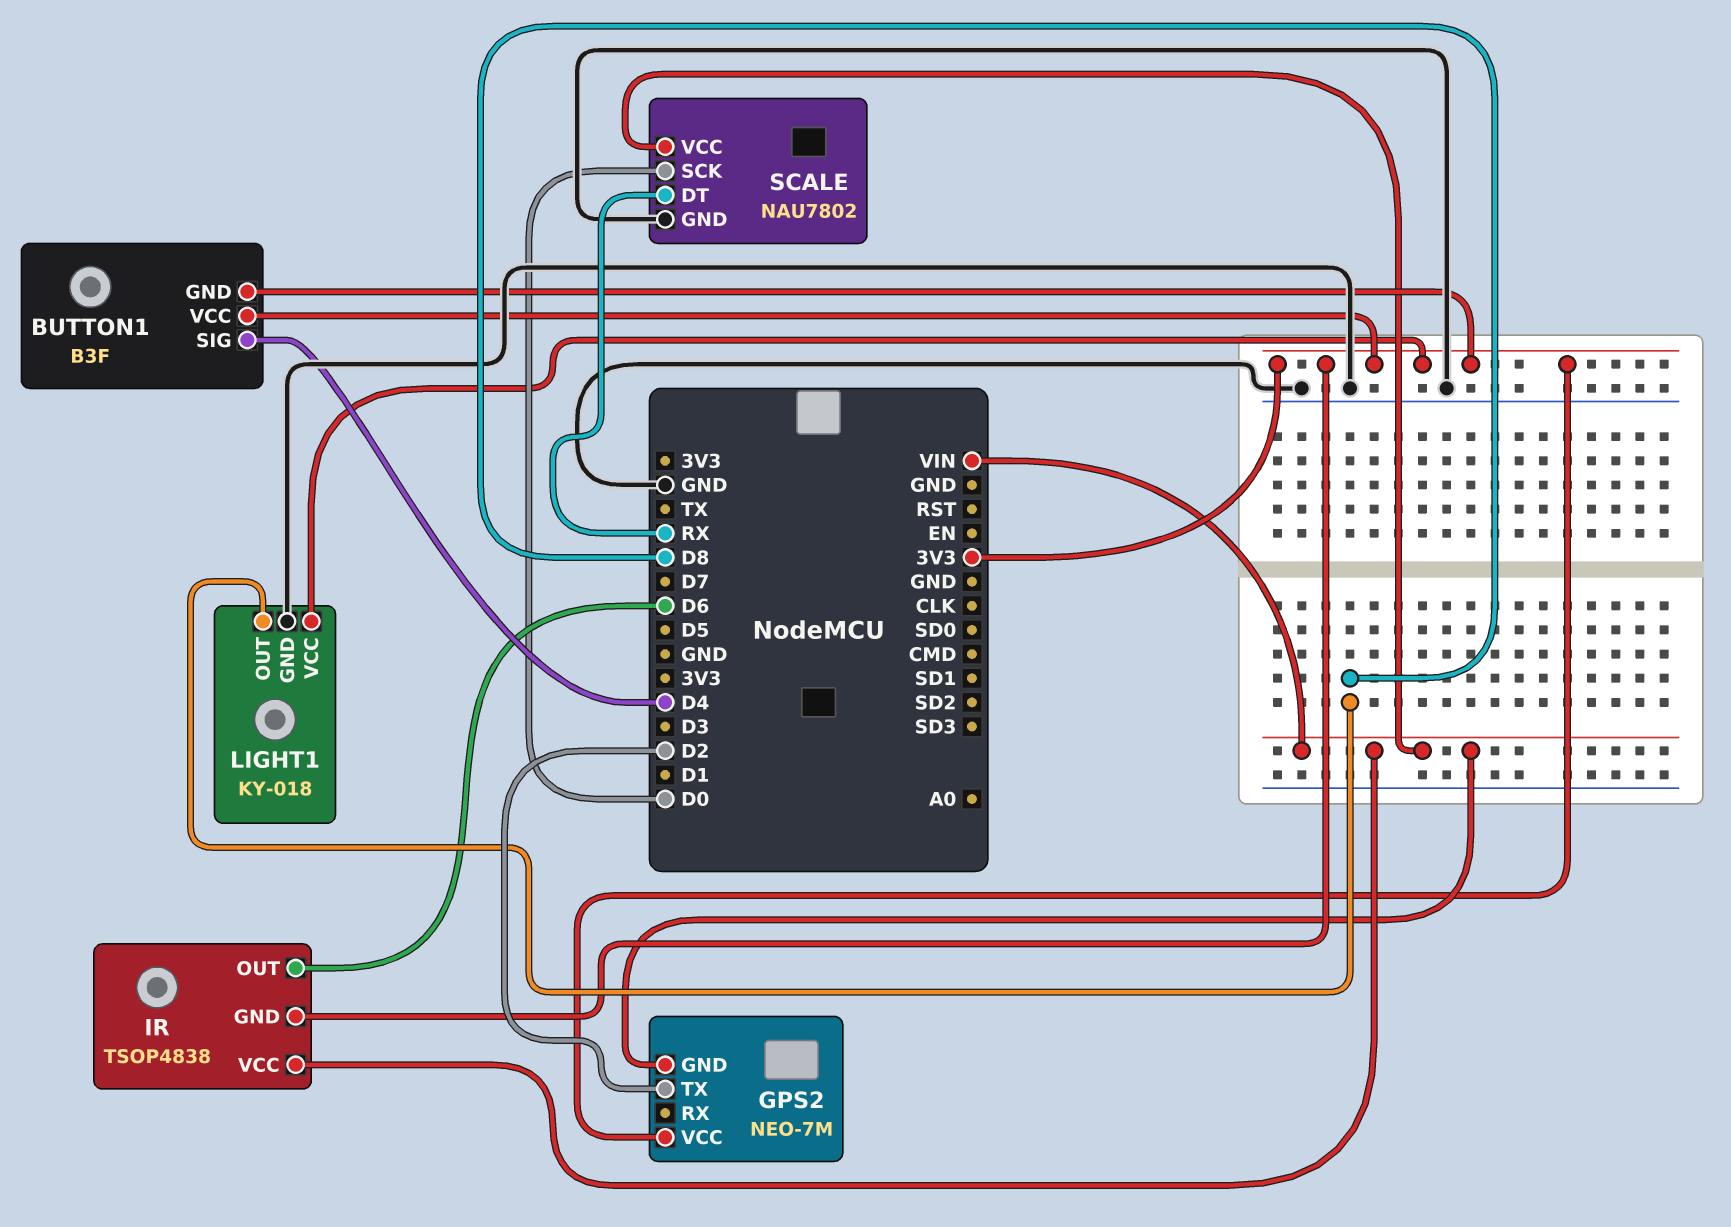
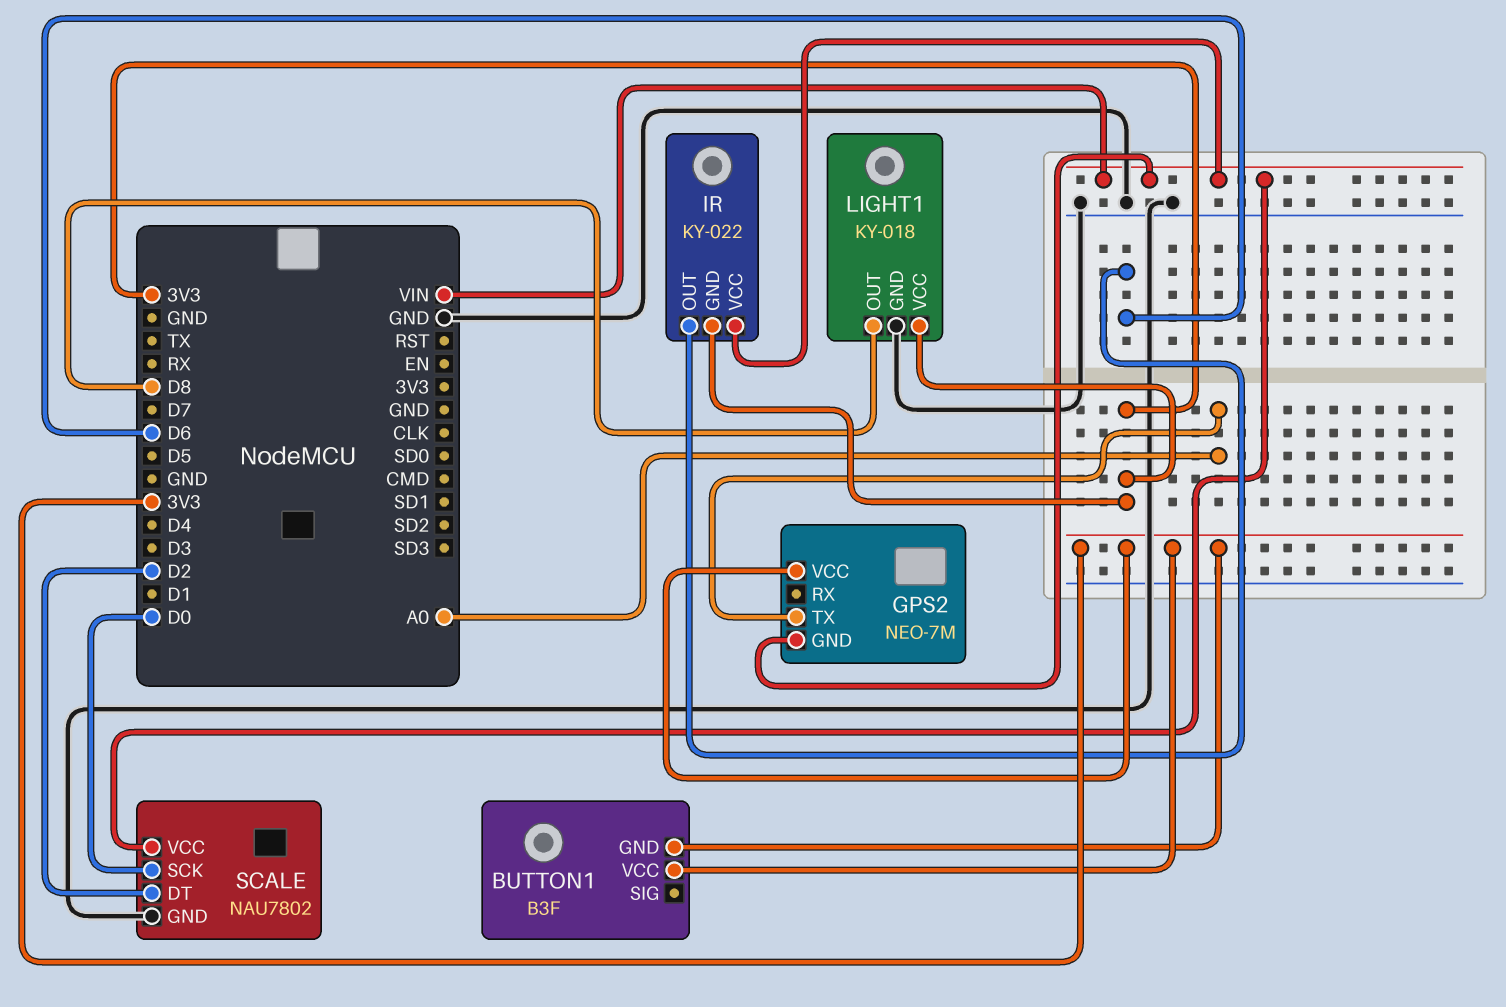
BUTTON1 pin SIG: D4 -> none
GPS2 pin TX: D2 -> A0
IR: TSOP4838 -> KY-022
SCALE pin DT: RX -> D2

